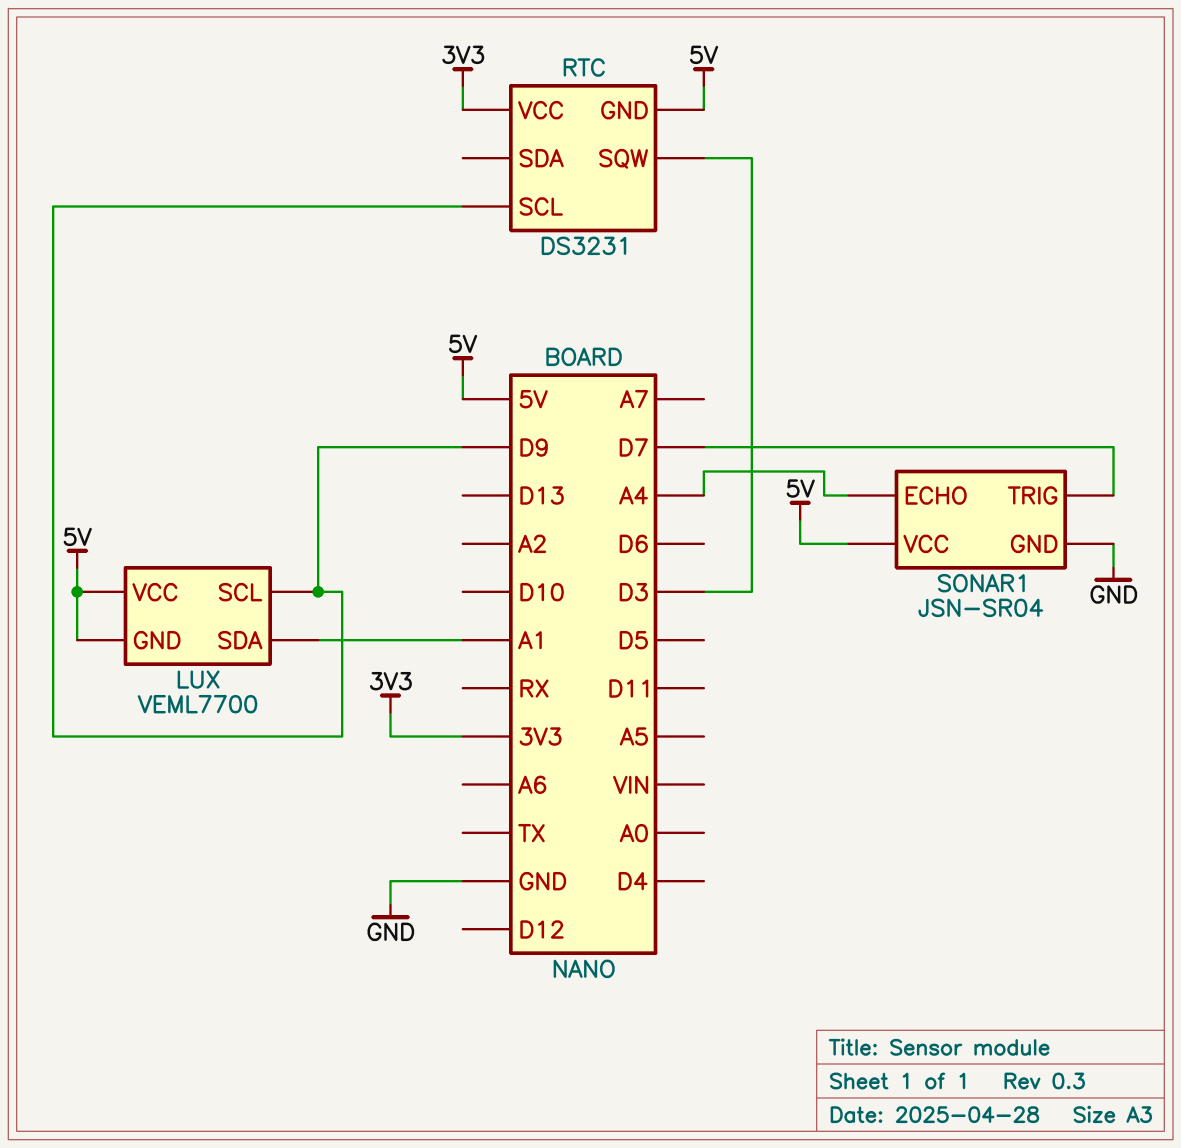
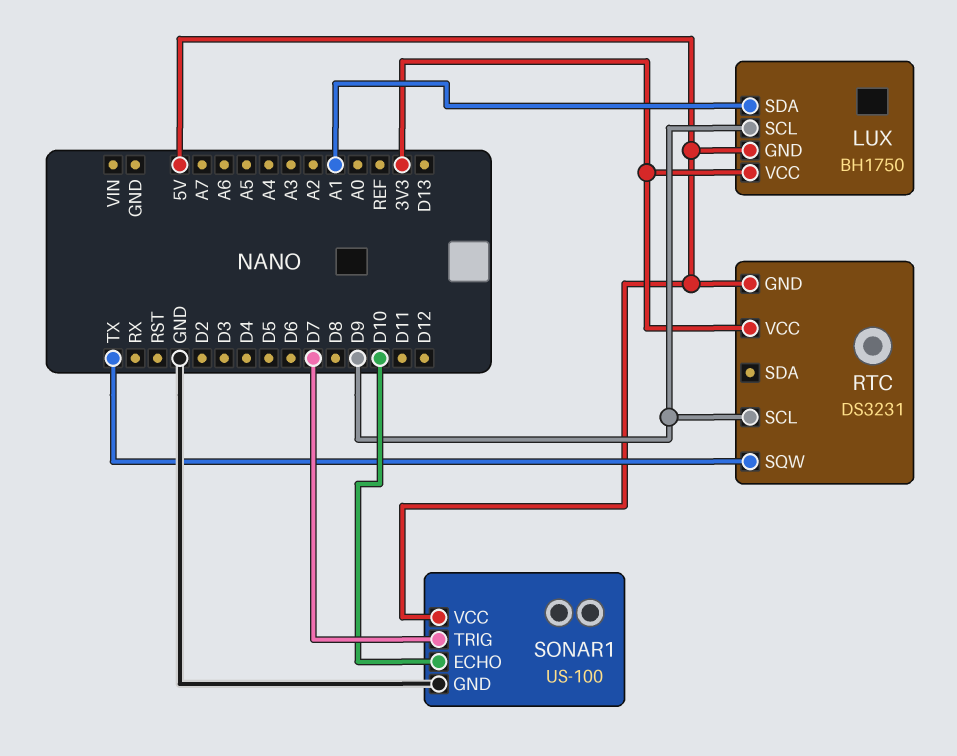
LUX: VEML7700 -> BH1750
LUX pin VCC: 5V -> 3V3
RTC pin SQW: D3 -> TX
SONAR1: JSN-SR04 -> US-100
SONAR1 pin ECHO: A4 -> D10

